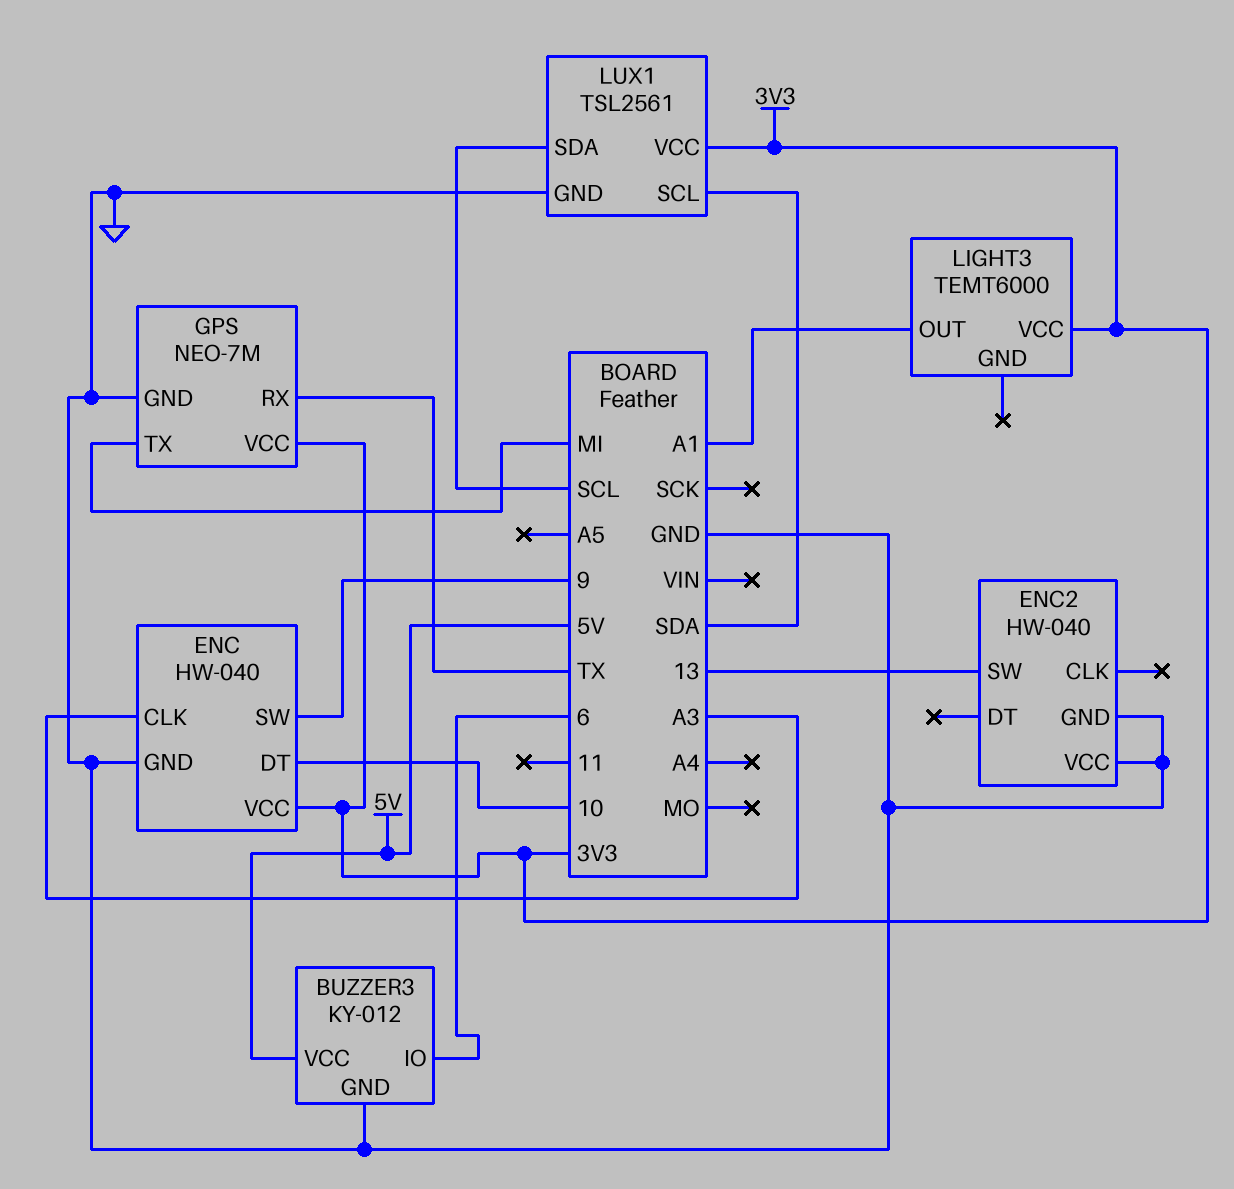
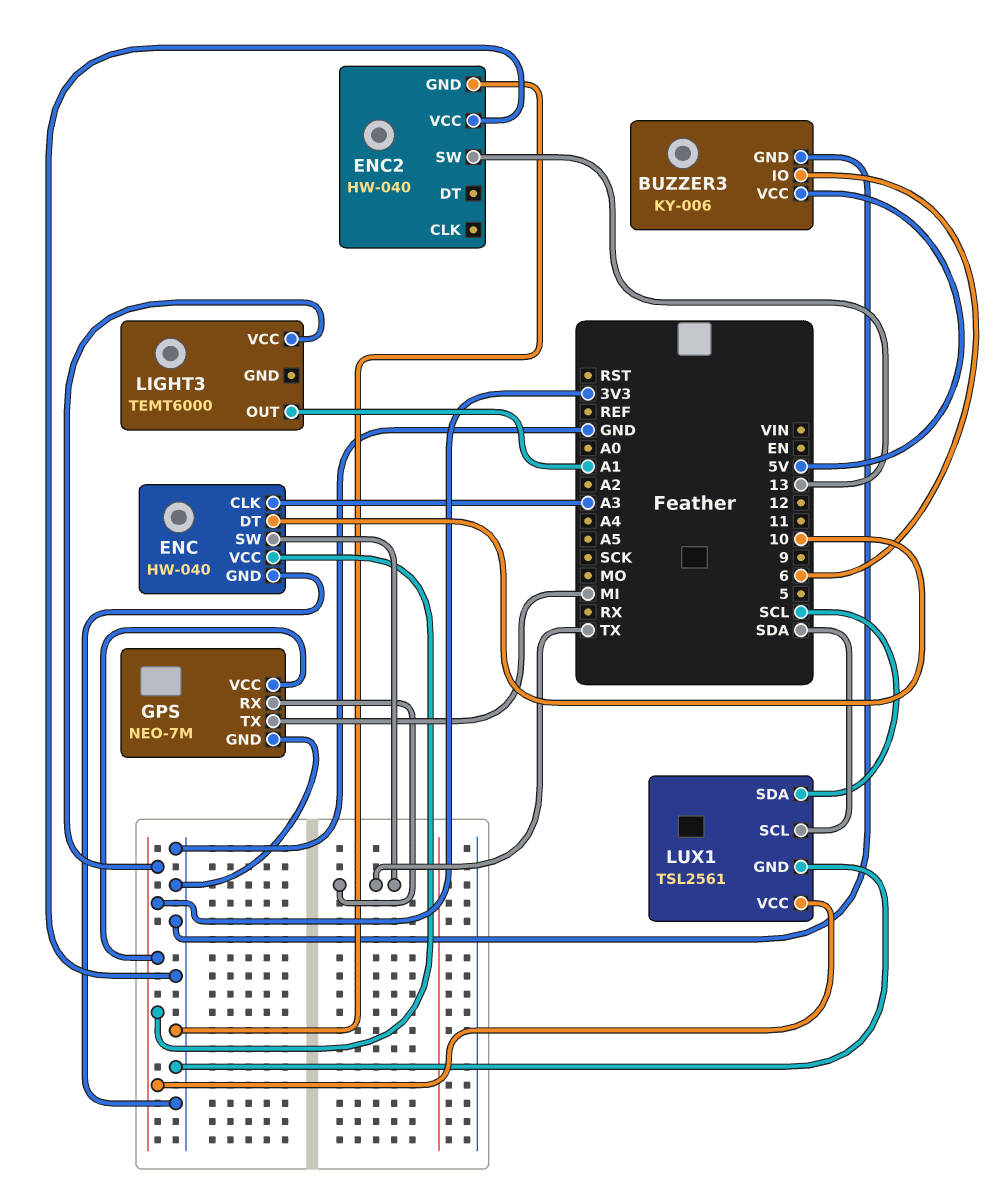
BUZZER3: KY-012 -> KY-006
ENC pin SW: 9 -> TX

